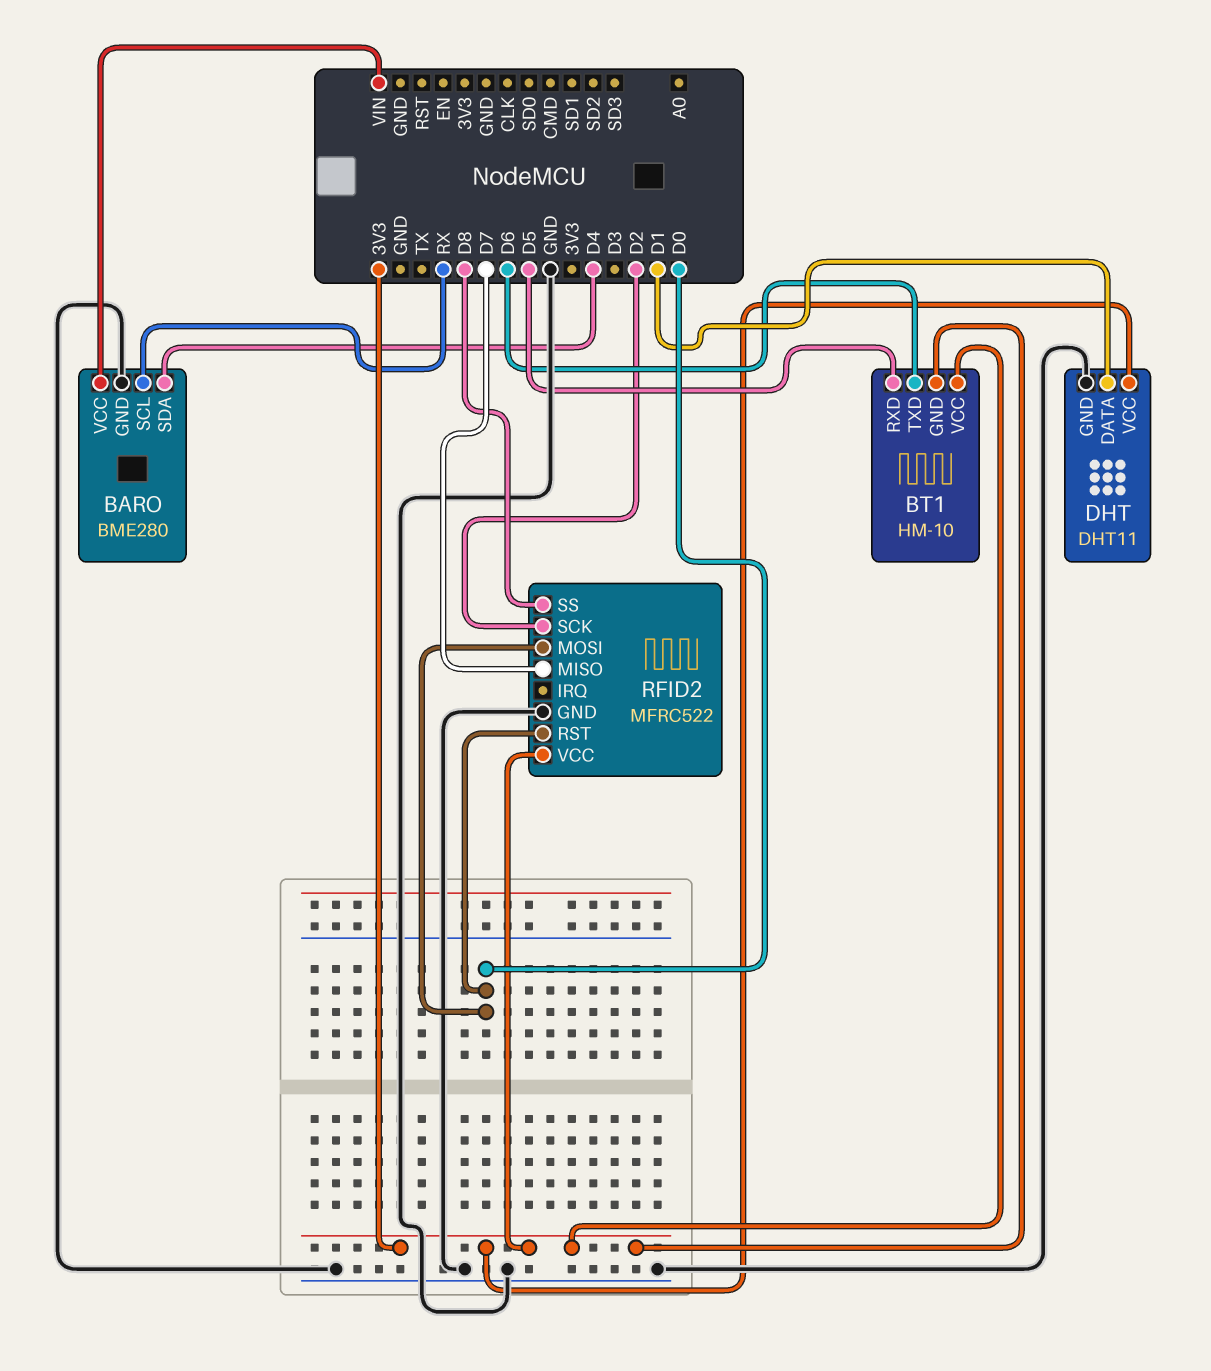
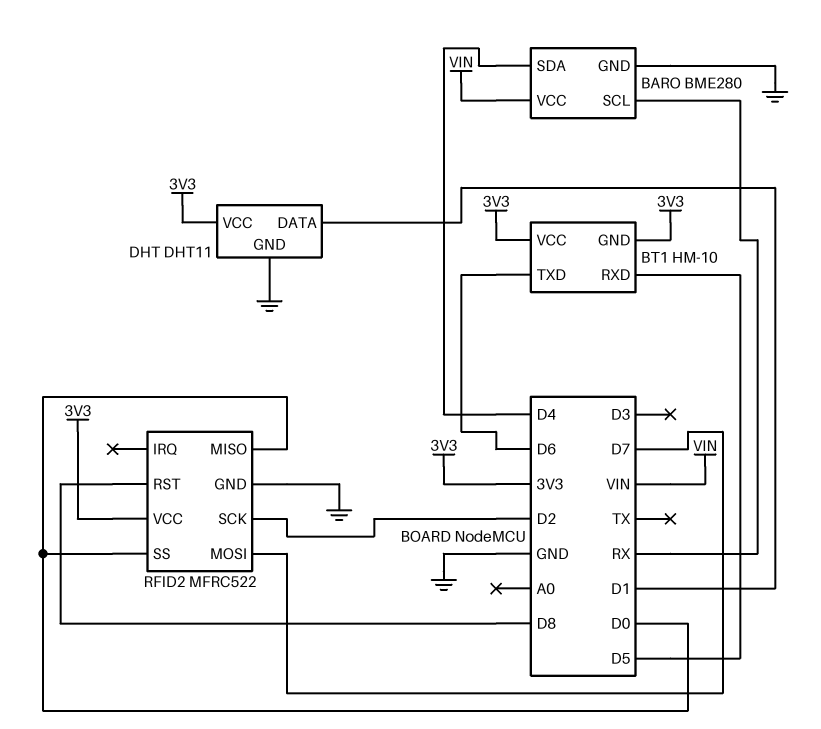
RFID2 pin MISO: D7 -> D0
RFID2 pin MOSI: D0 -> D7
RFID2 pin RST: D0 -> D8
RFID2 pin SS: D8 -> D0

